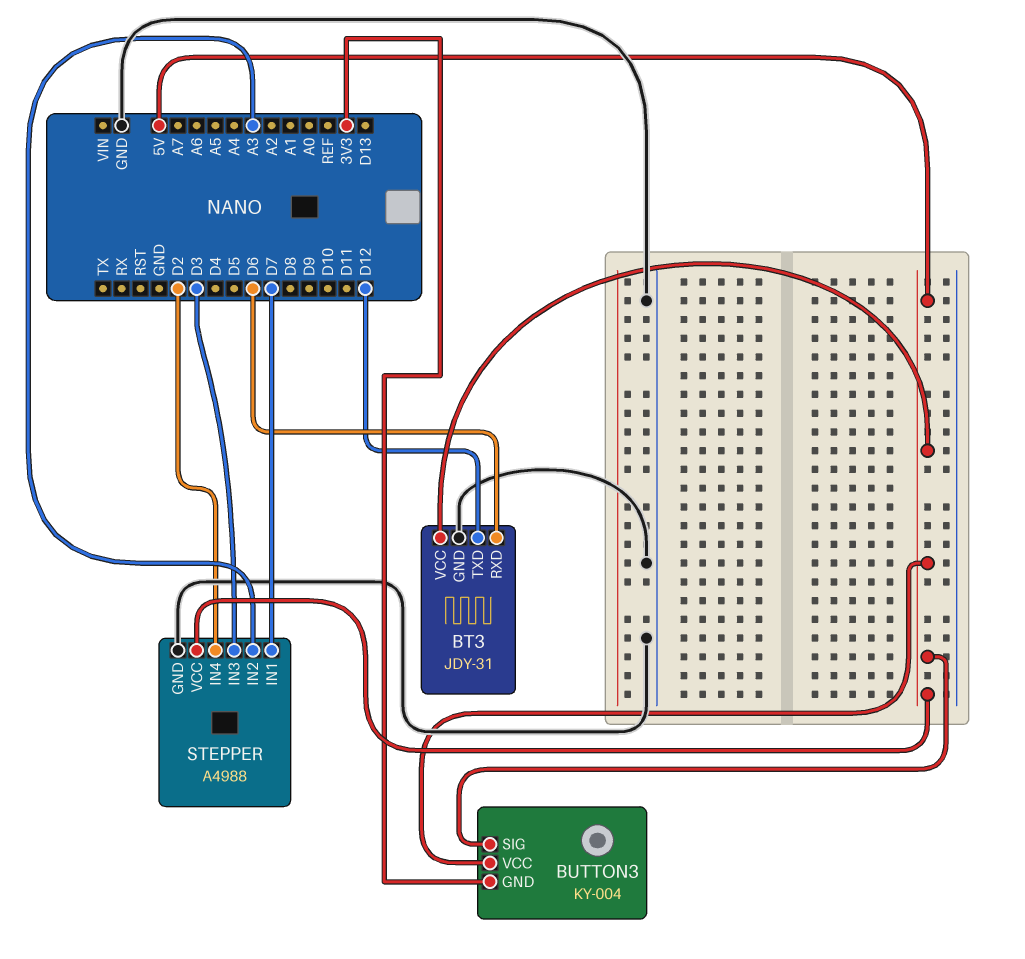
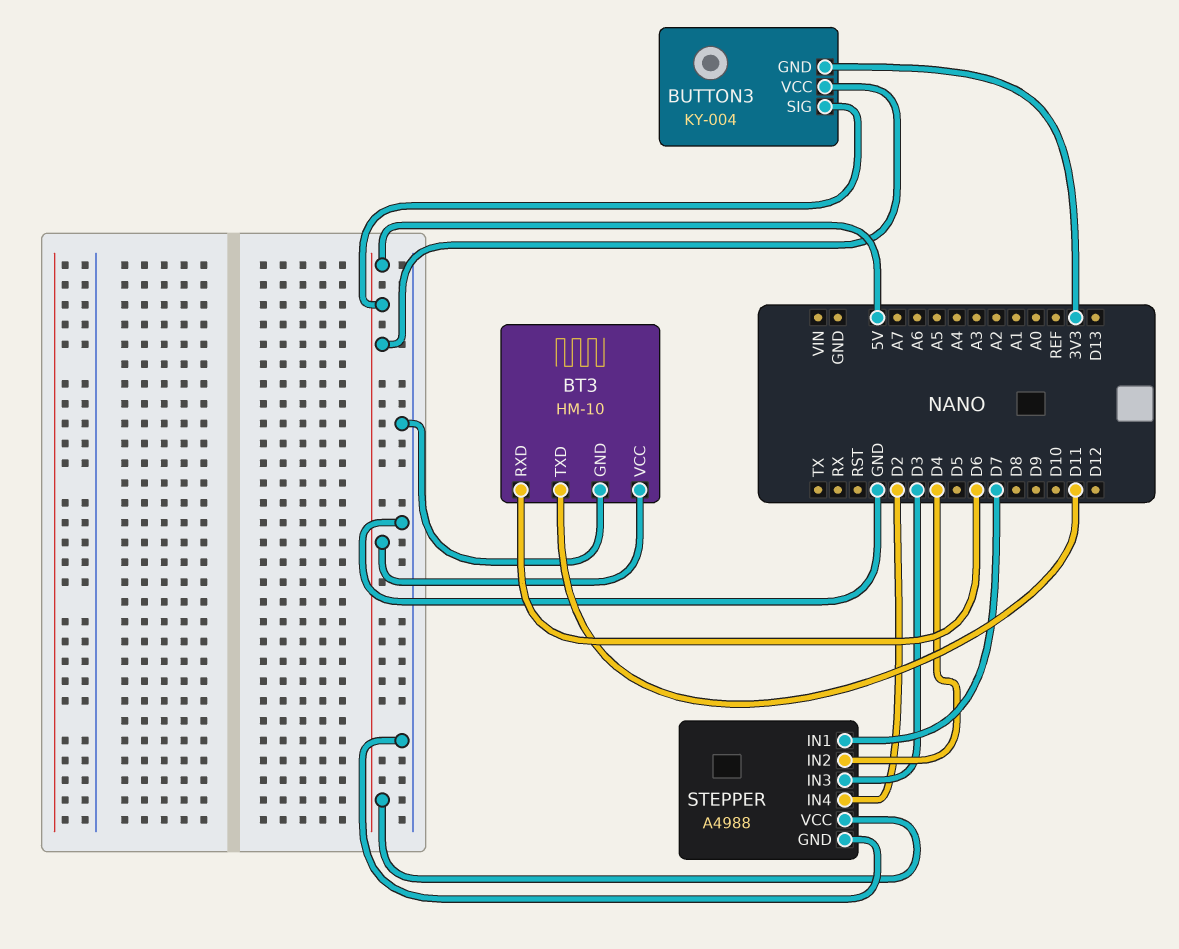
BT3: JDY-31 -> HM-10
BT3 pin TXD: D12 -> D11
STEPPER pin IN2: A3 -> D4

